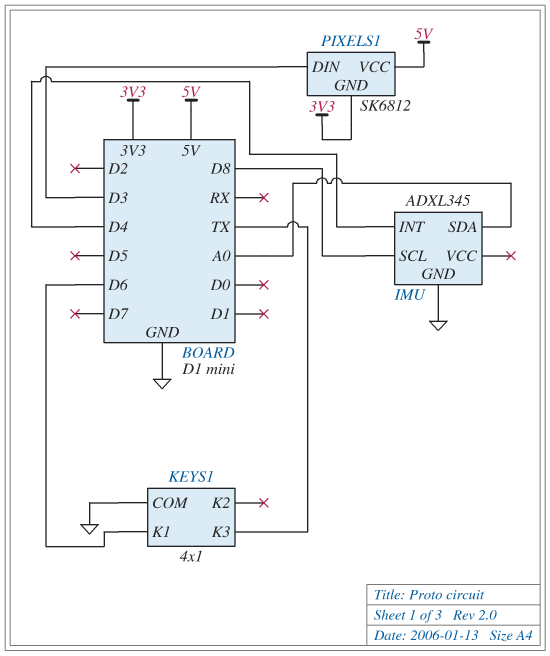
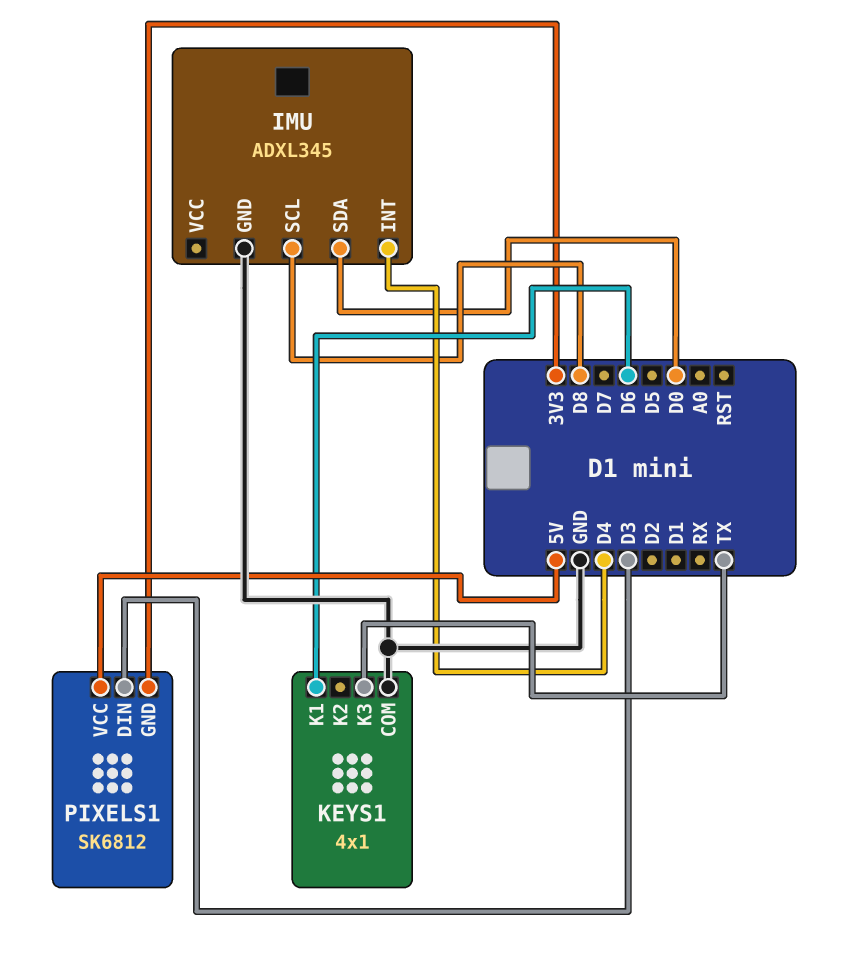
IMU pin SDA: A0 -> D0

